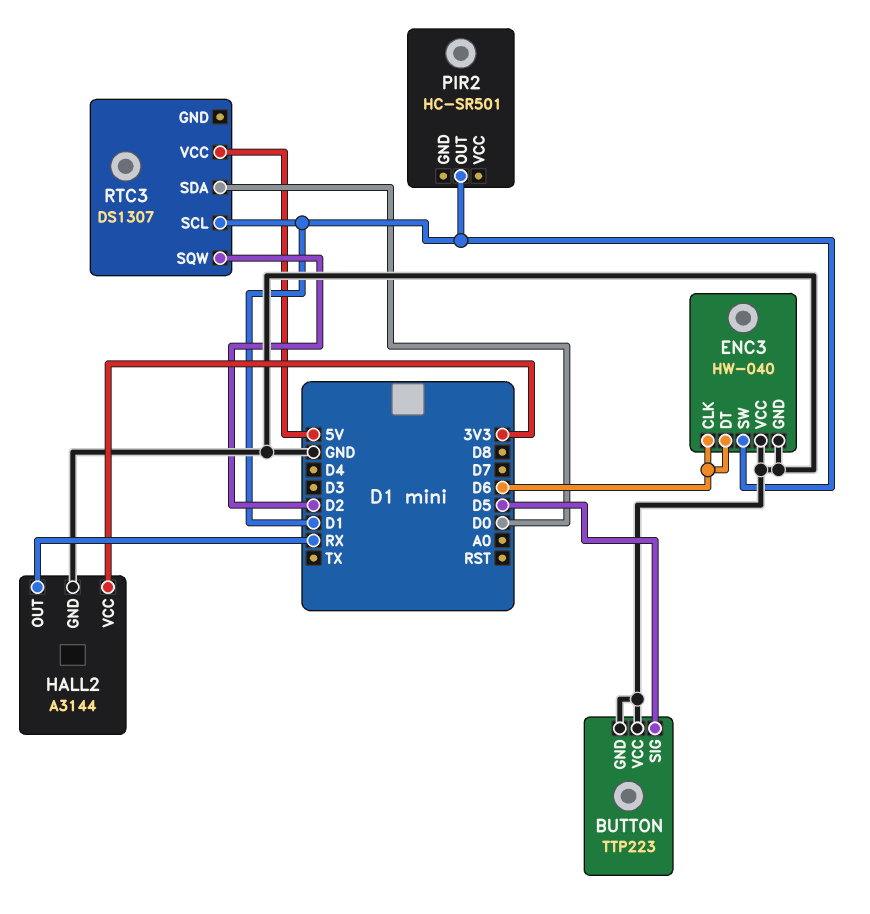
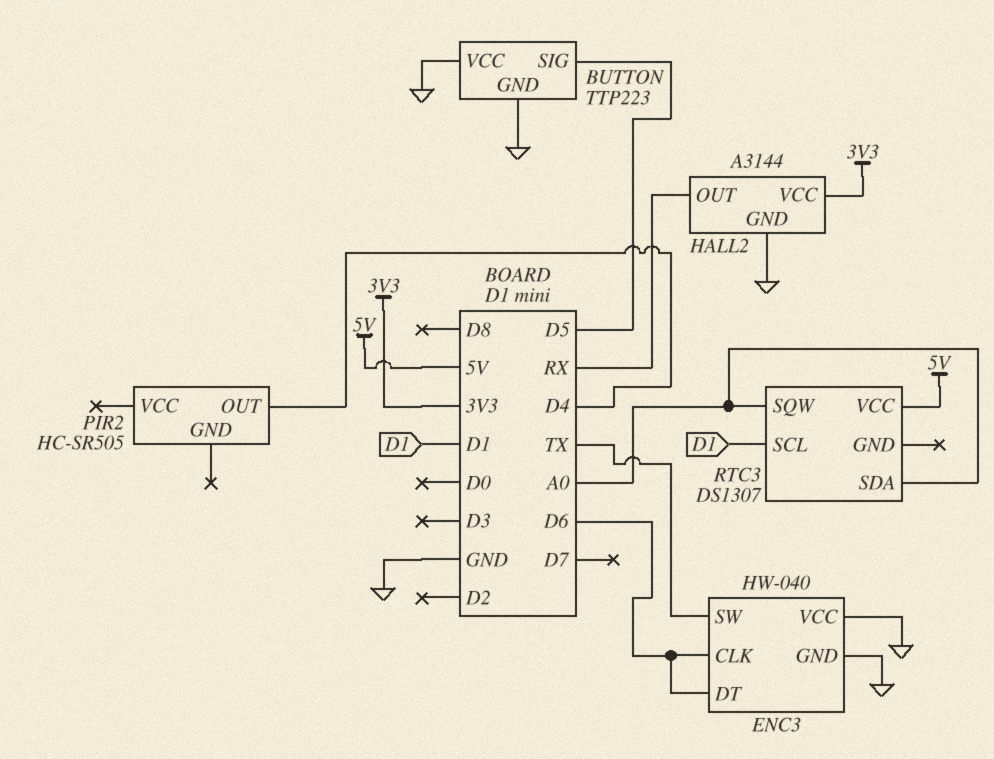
ENC3 pin SW: D1 -> TX
PIR2: HC-SR501 -> HC-SR505
PIR2 pin OUT: D1 -> D4
RTC3 pin SDA: D0 -> A0
RTC3 pin SQW: D2 -> A0

